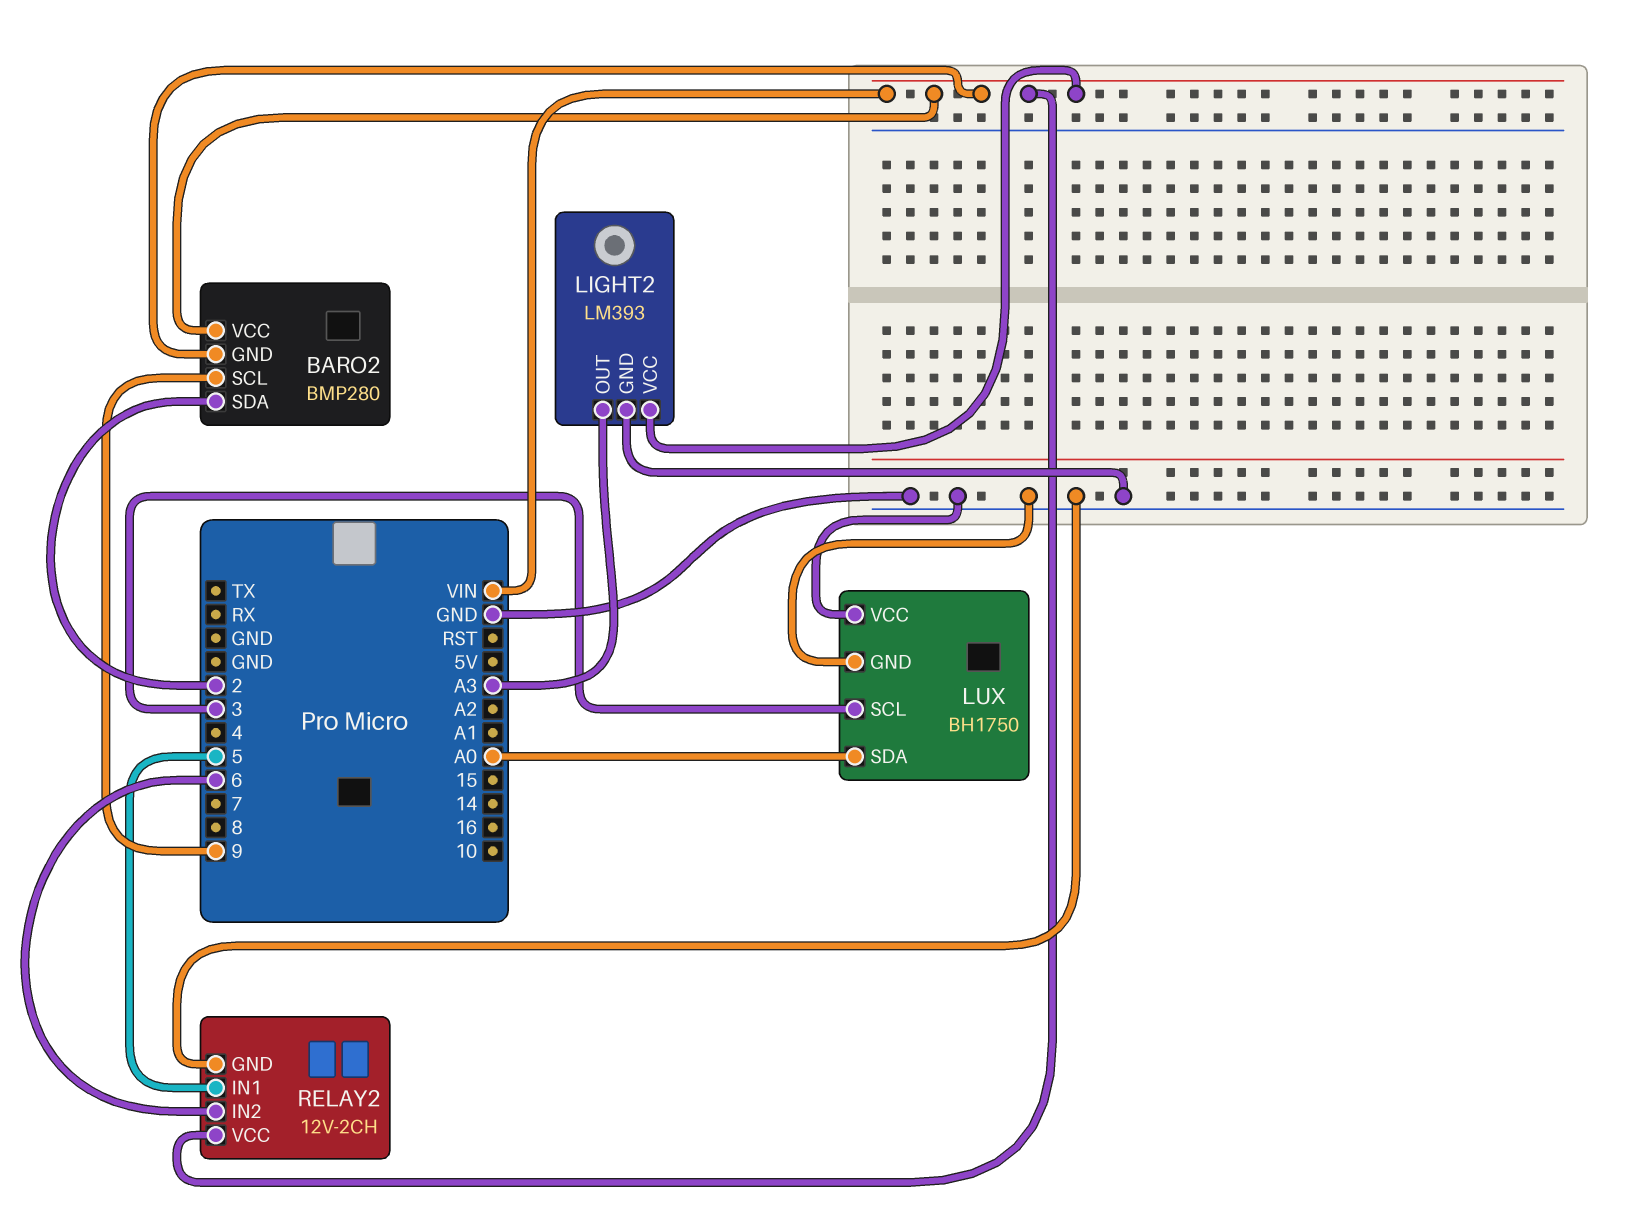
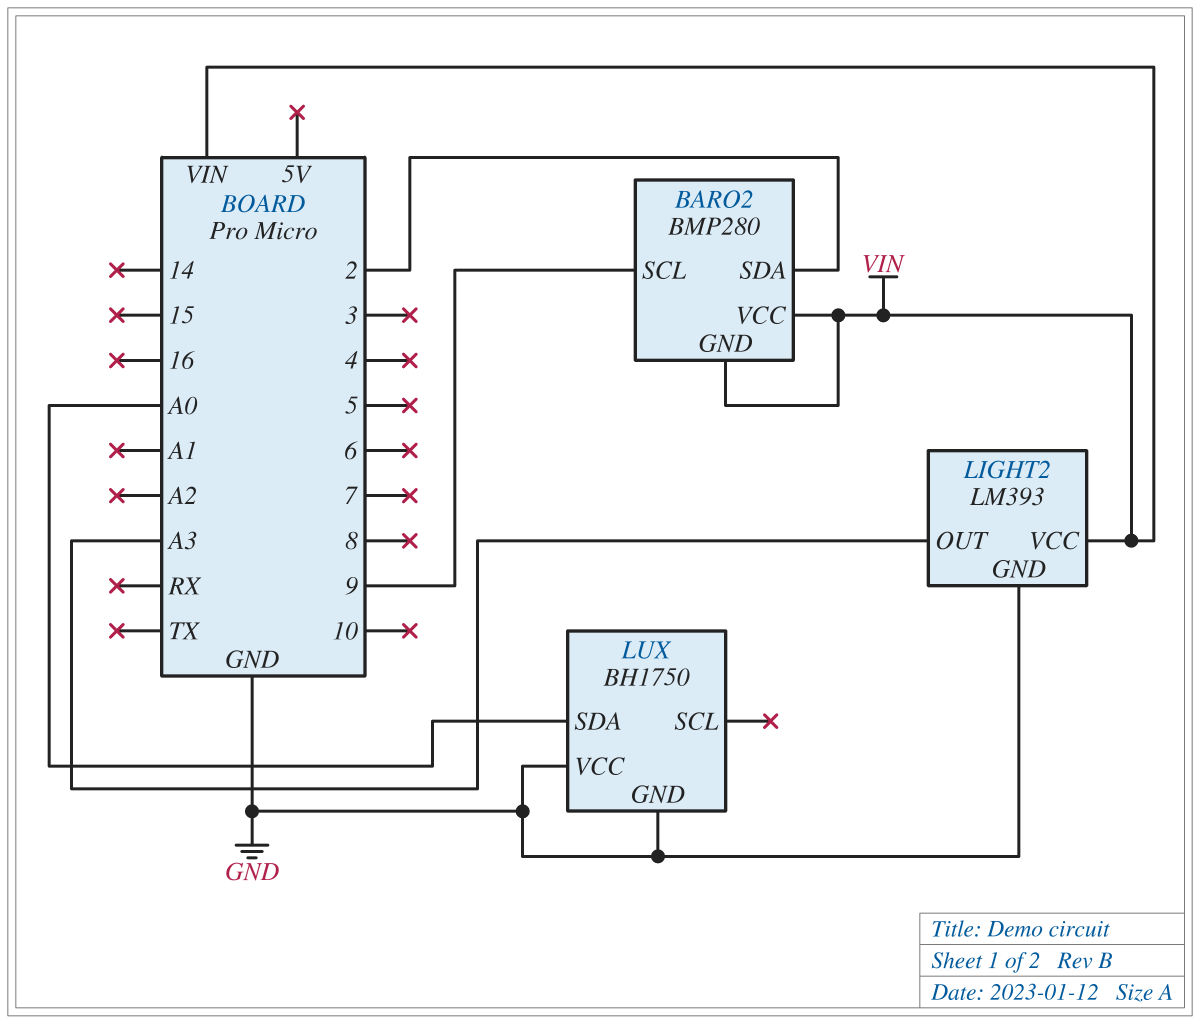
LUX pin SCL: 3 -> none
RELAY2: 12V-2CH -> none
RELAY2 pin GND: GND -> none
RELAY2 pin IN1: 5 -> none
RELAY2 pin IN2: 6 -> none
RELAY2 pin VCC: VIN -> none

